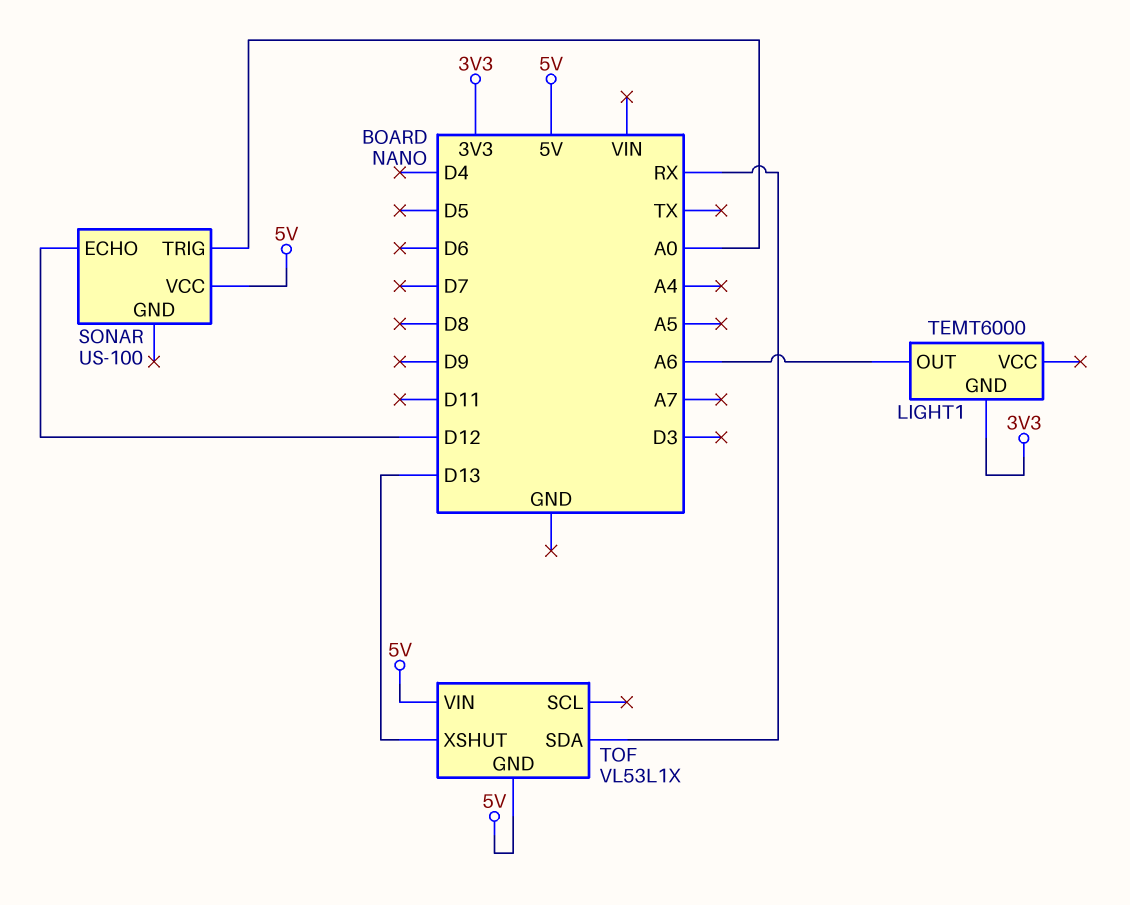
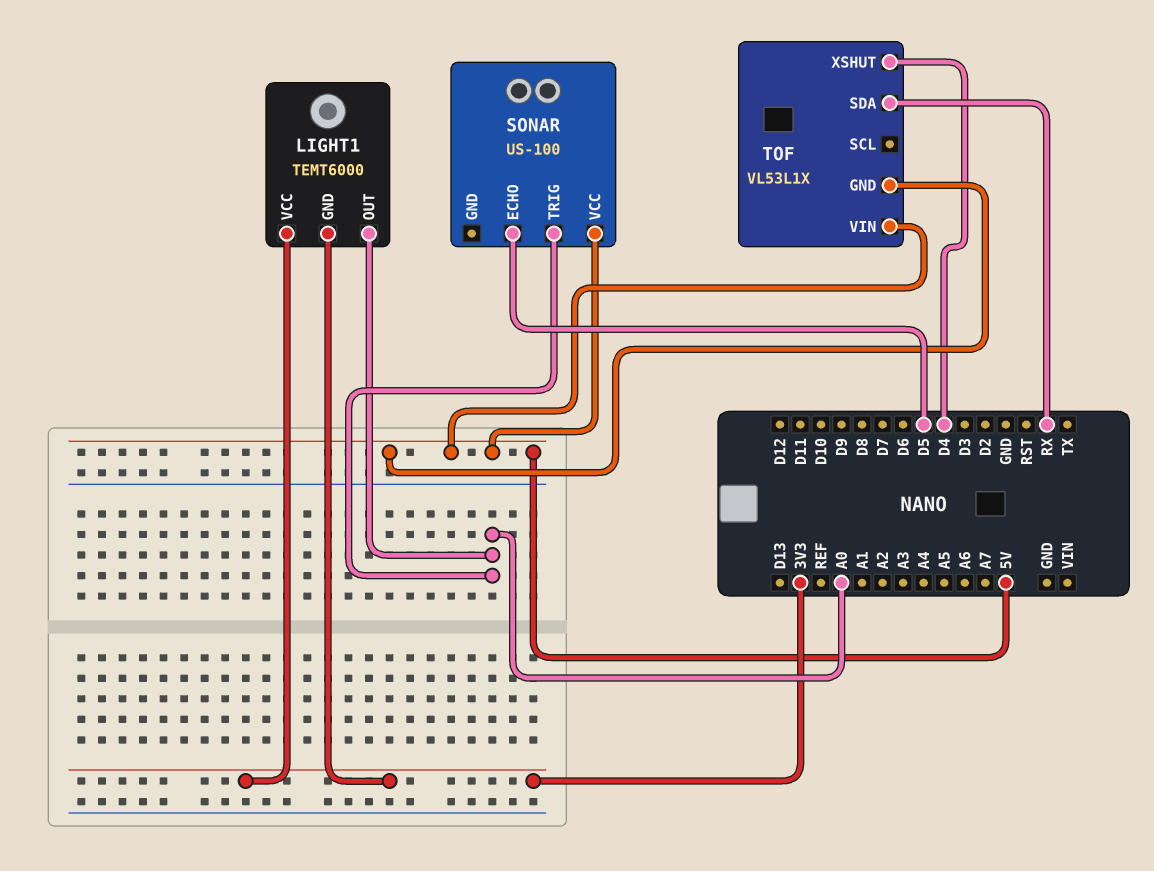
LIGHT1 pin OUT: A6 -> A0
LIGHT1 pin VCC: none -> 3V3
SONAR pin ECHO: D12 -> D5
TOF pin XSHUT: D13 -> D4

